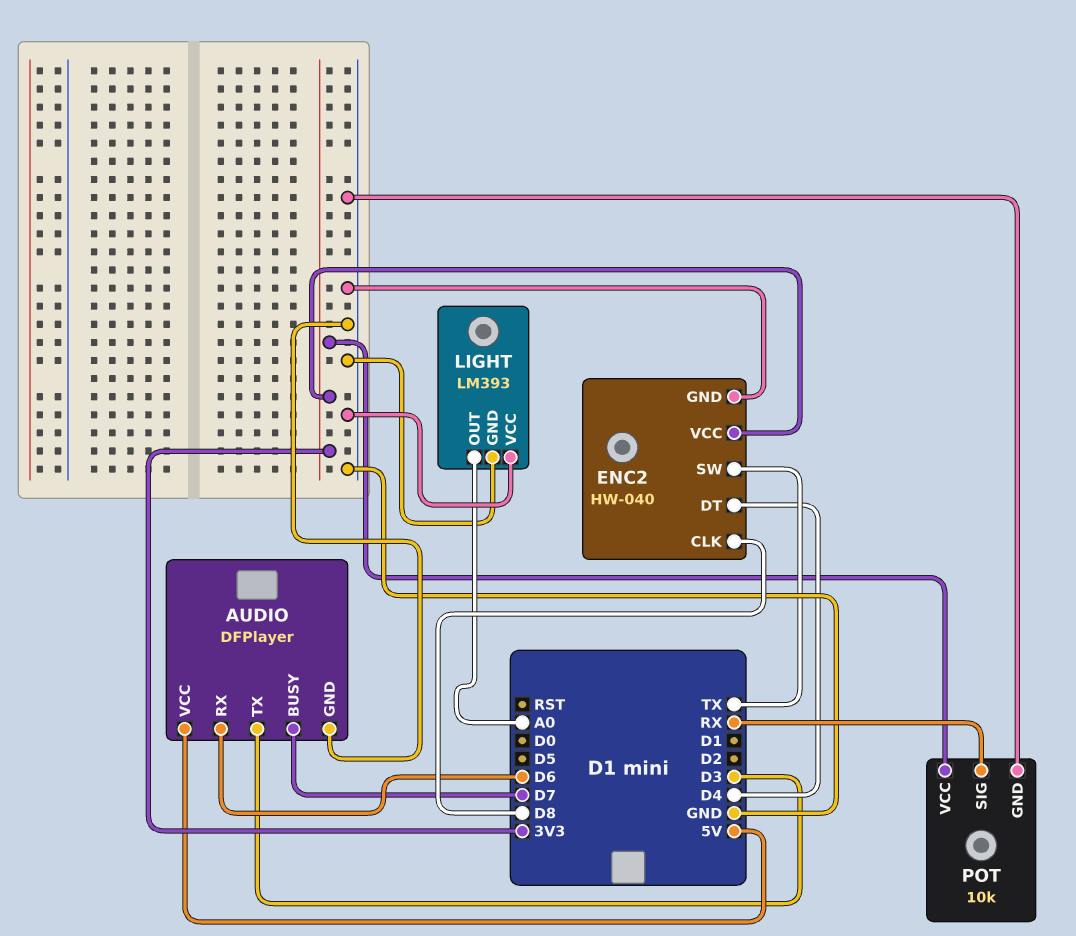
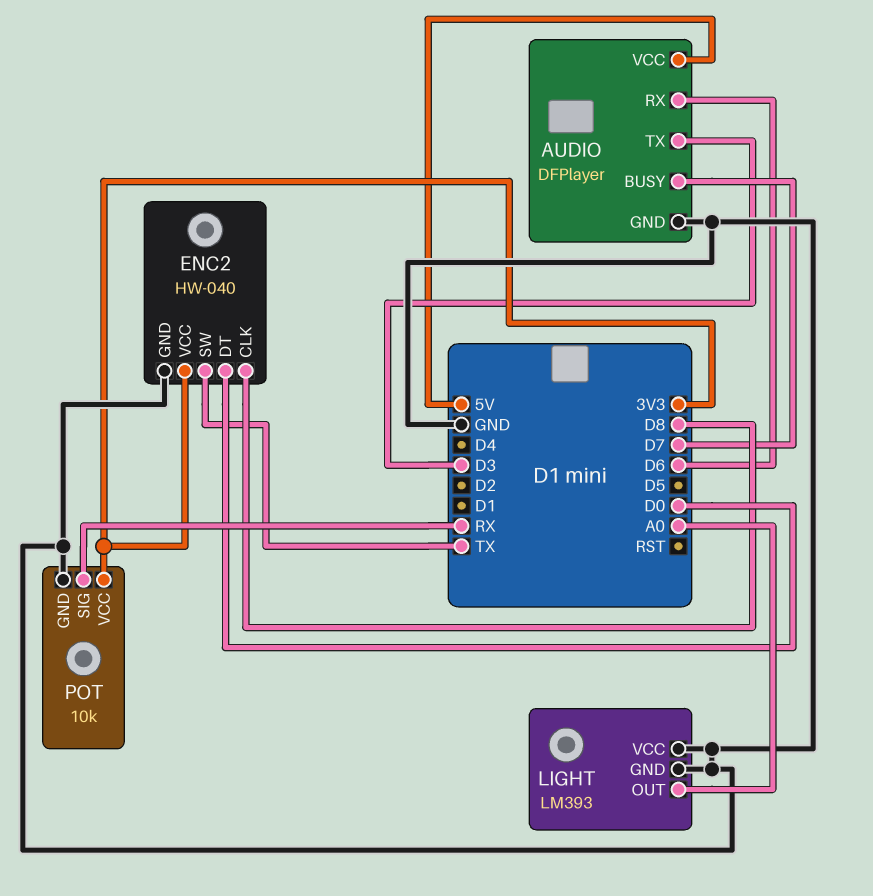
ENC2 pin DT: D4 -> D0

